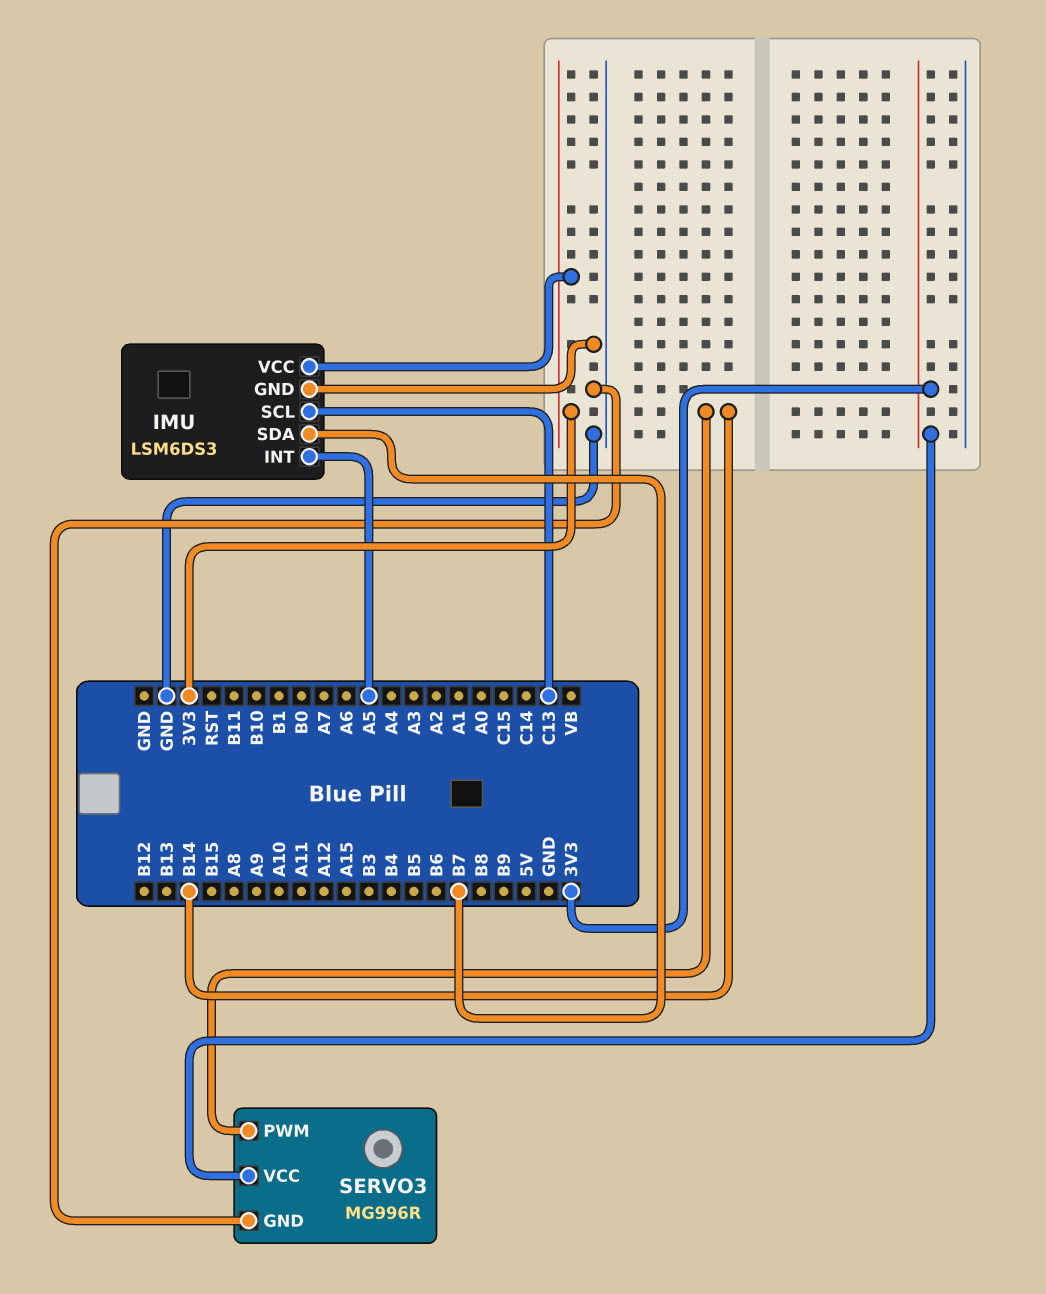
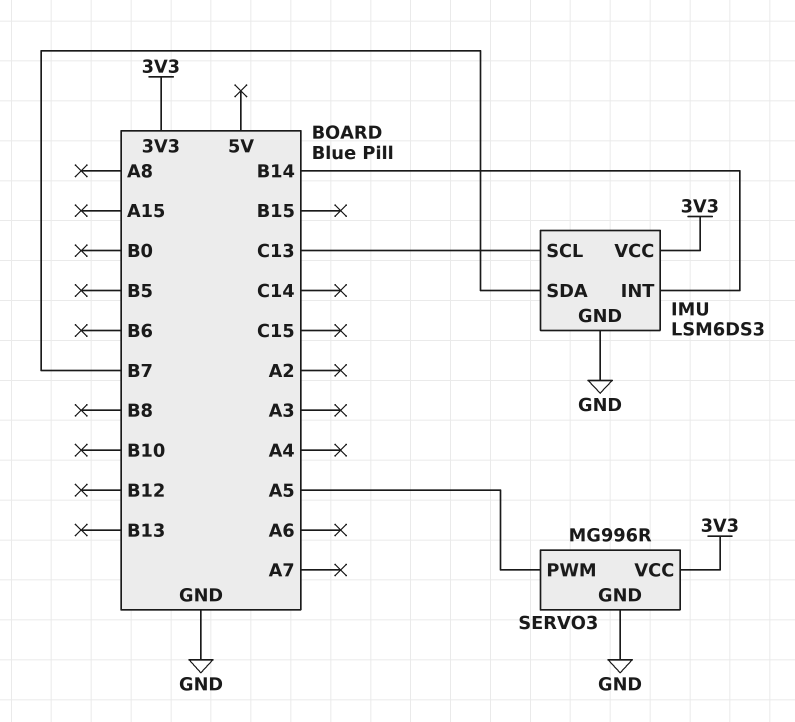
IMU pin INT: A5 -> B14
SERVO3 pin PWM: B14 -> A5

